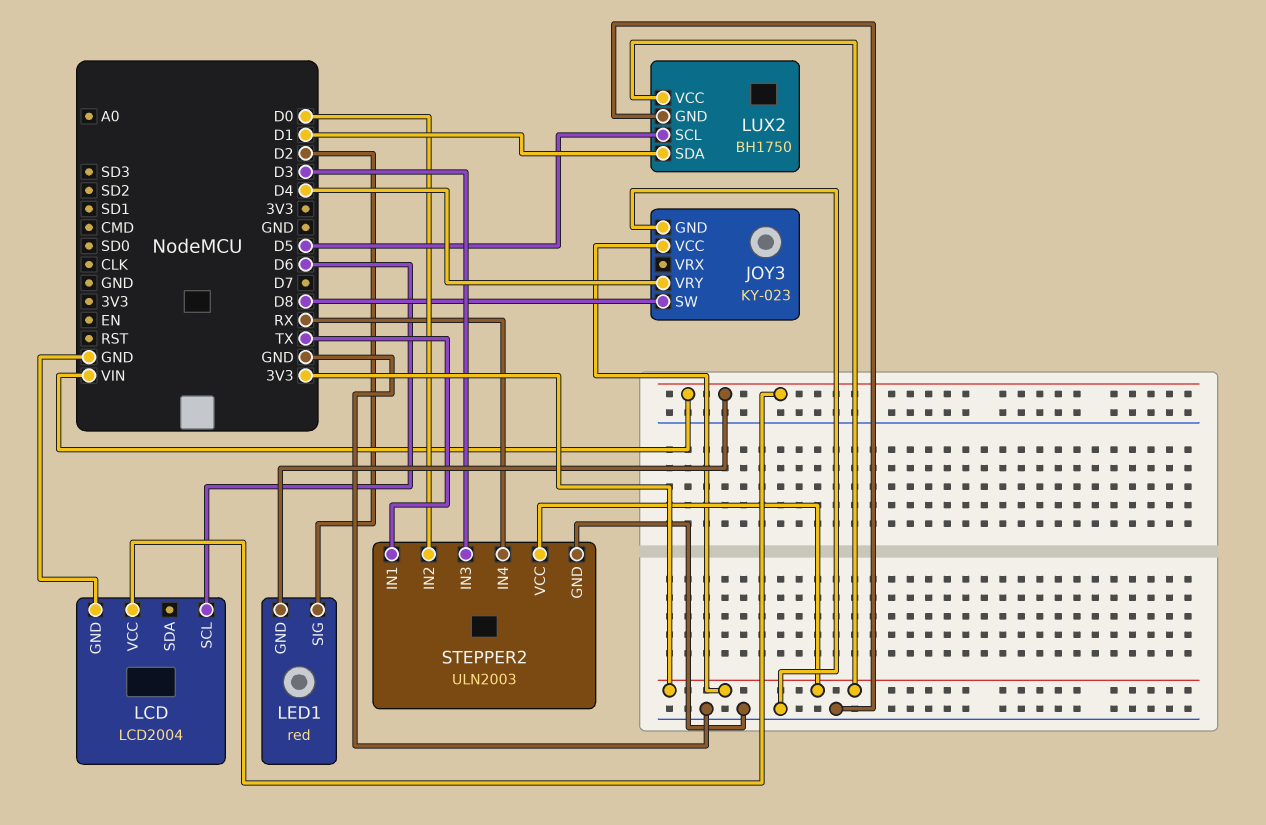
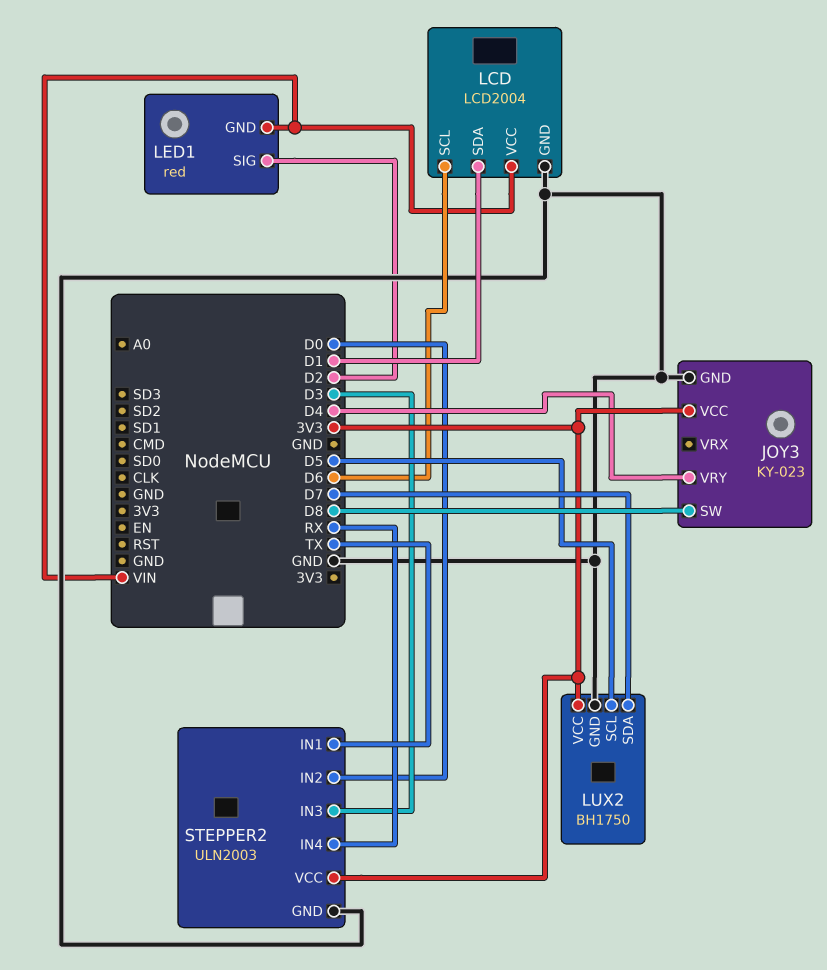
LCD pin SDA: none -> D1
LUX2 pin SDA: D1 -> D7

